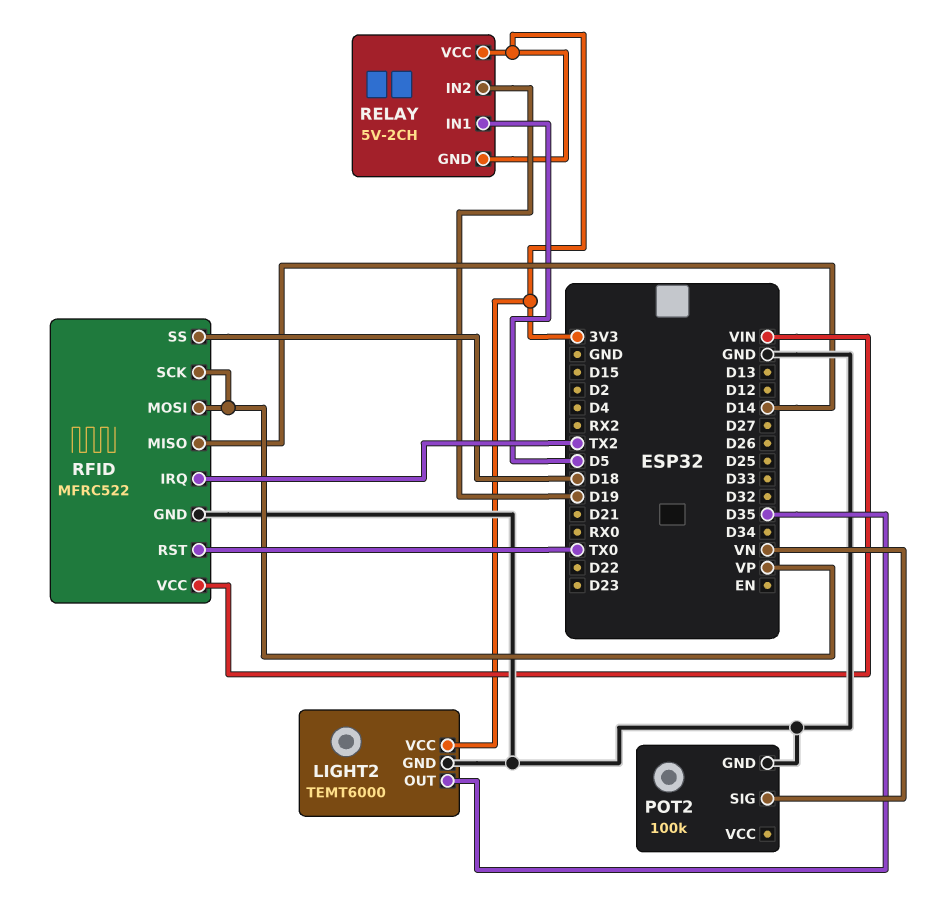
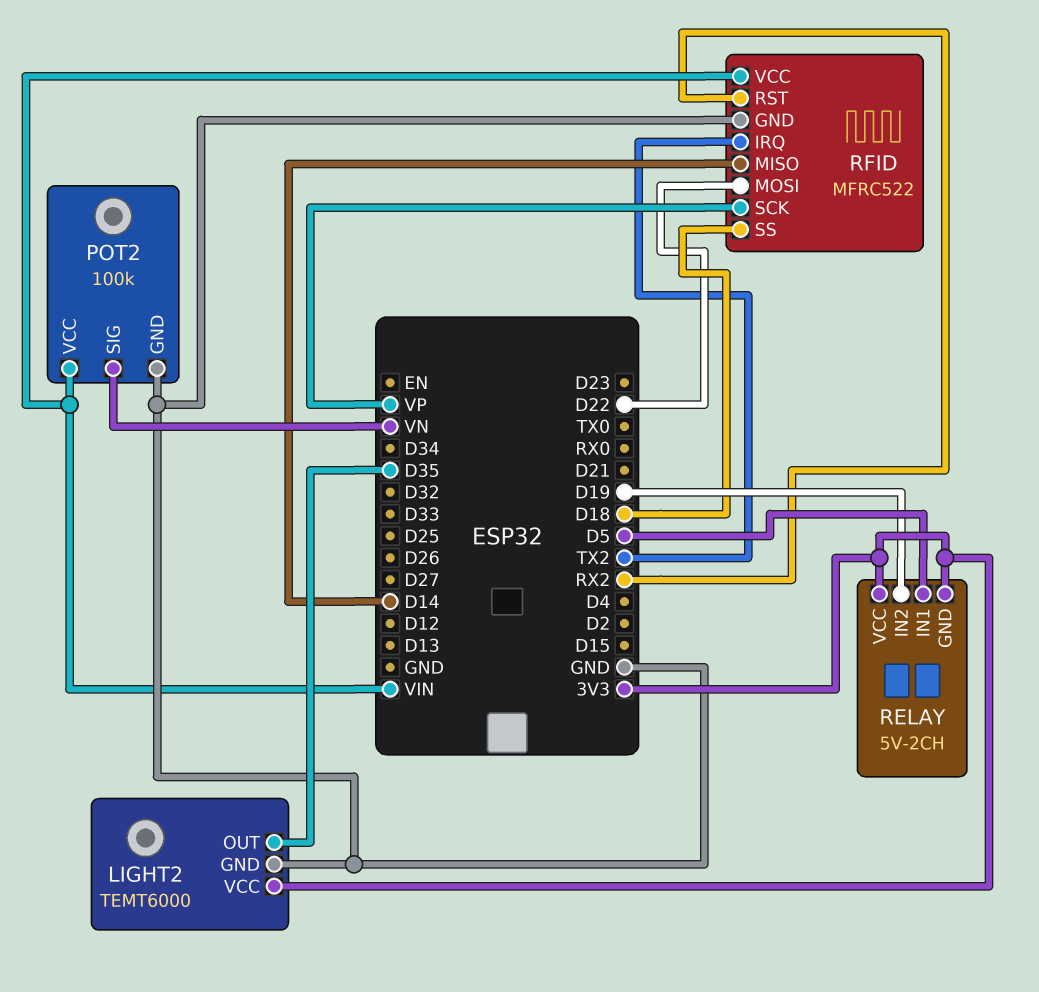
POT2 pin VCC: none -> VIN
RFID pin MOSI: VP -> D22
RFID pin RST: TX0 -> RX2

